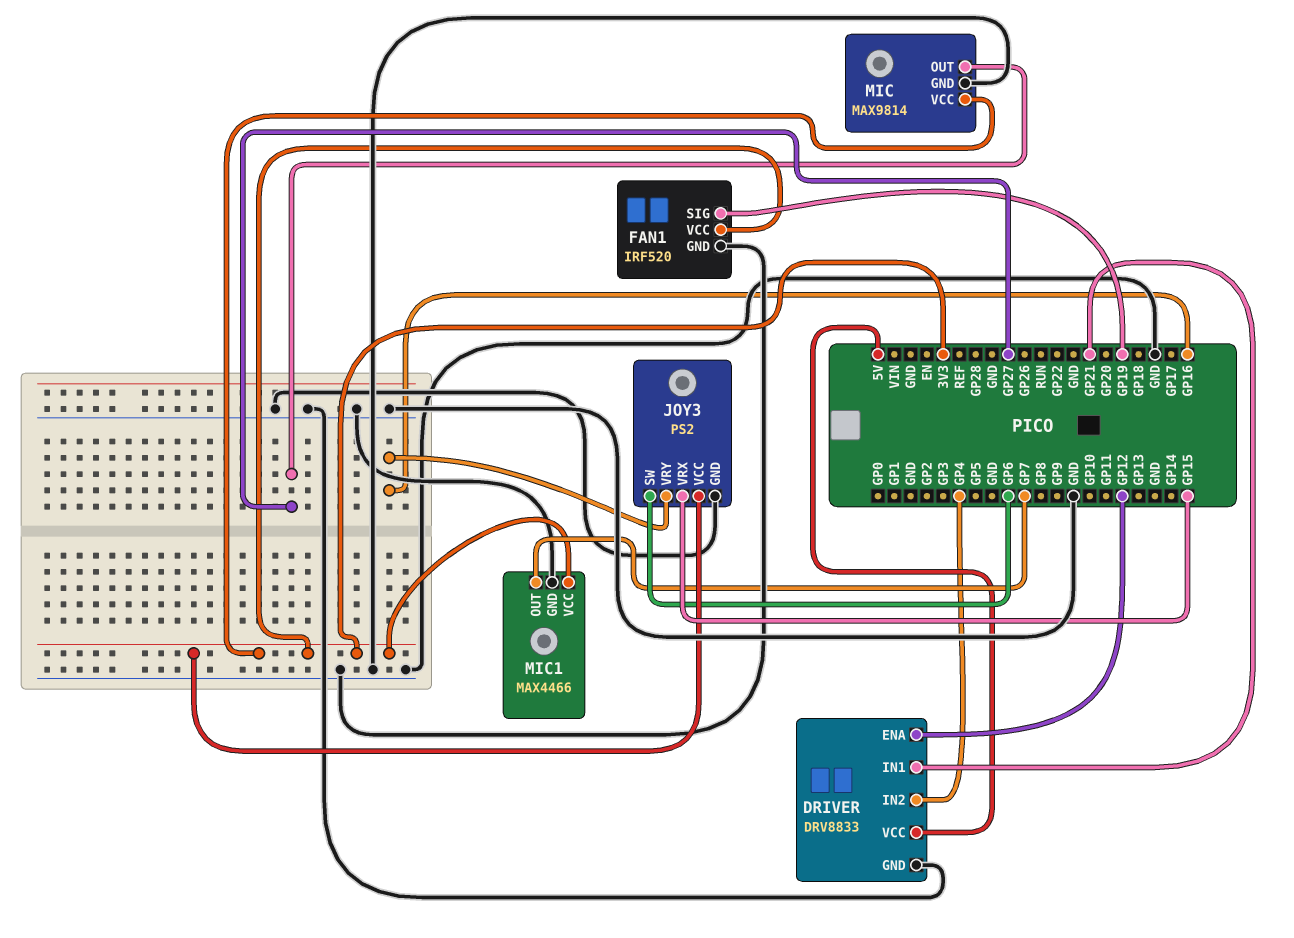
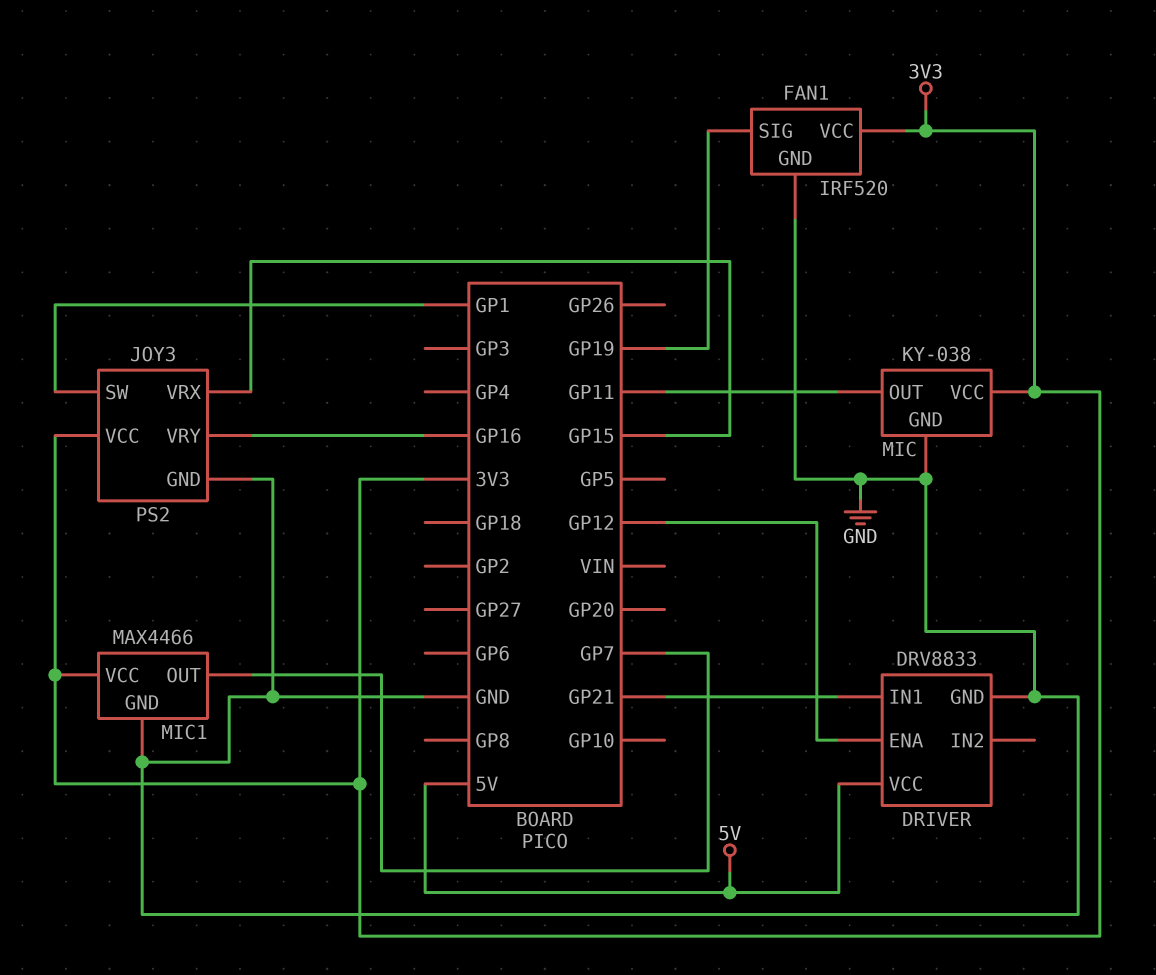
DRIVER pin IN2: GP4 -> none
JOY3 pin SW: GP6 -> GP1
MIC: MAX9814 -> KY-038
MIC pin OUT: GP27 -> GP11

